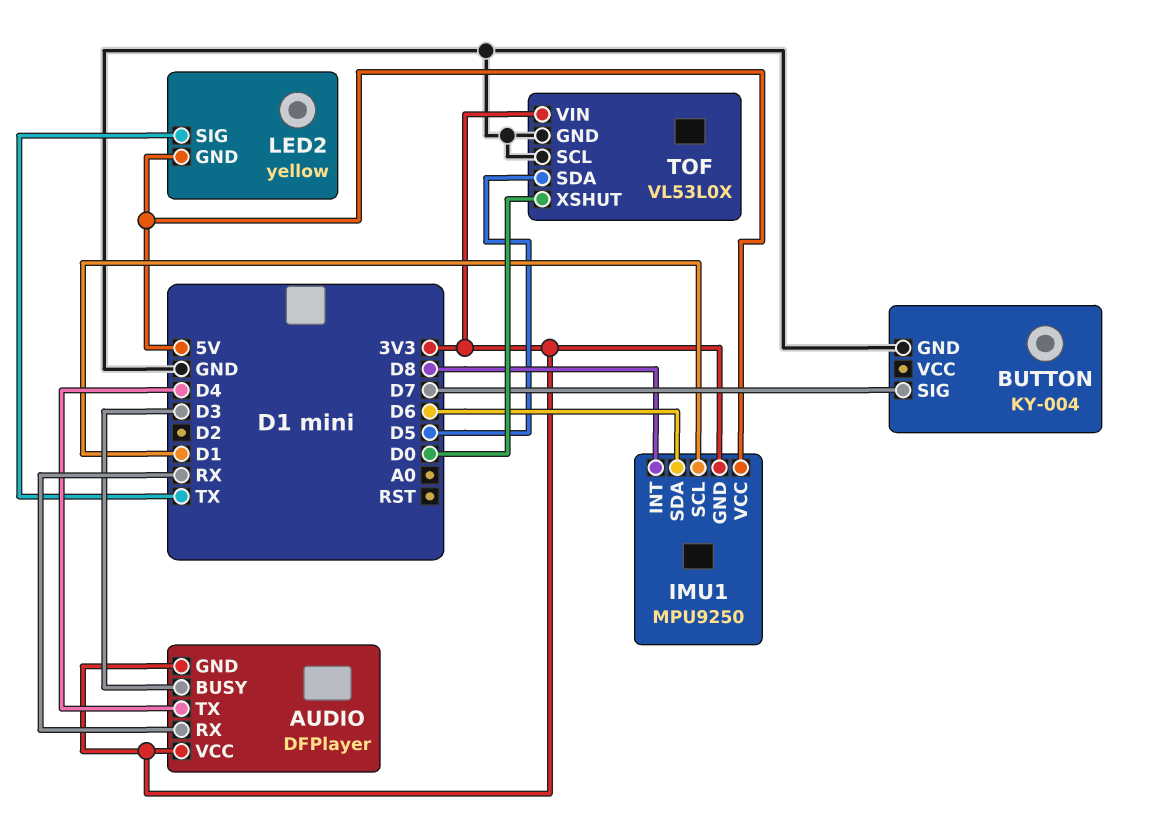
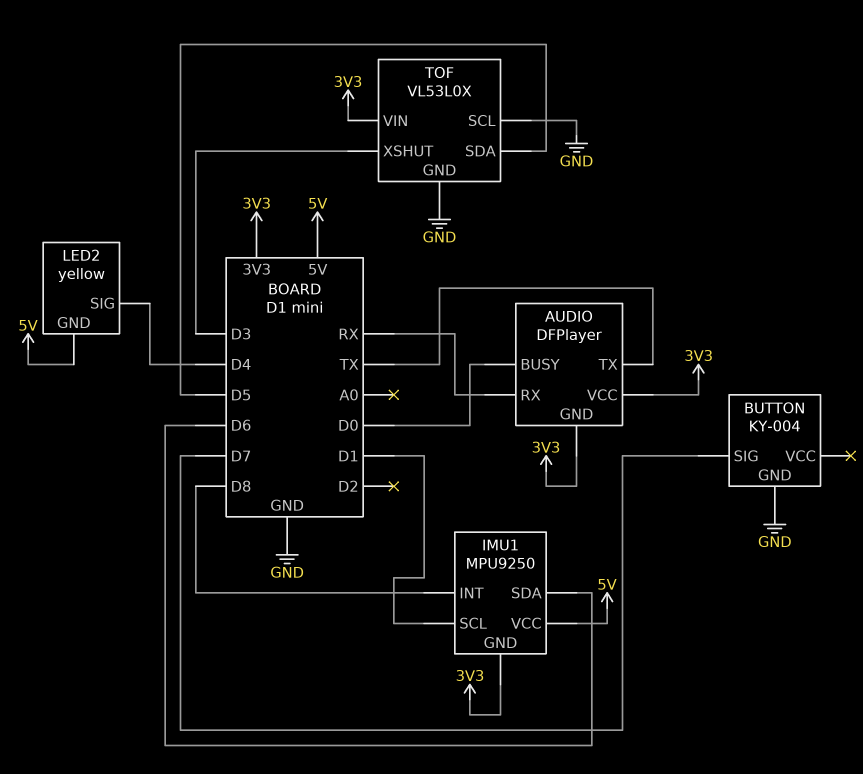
AUDIO pin BUSY: D3 -> D0
AUDIO pin TX: D4 -> TX
LED2 pin SIG: TX -> D4
TOF pin XSHUT: D0 -> D3

